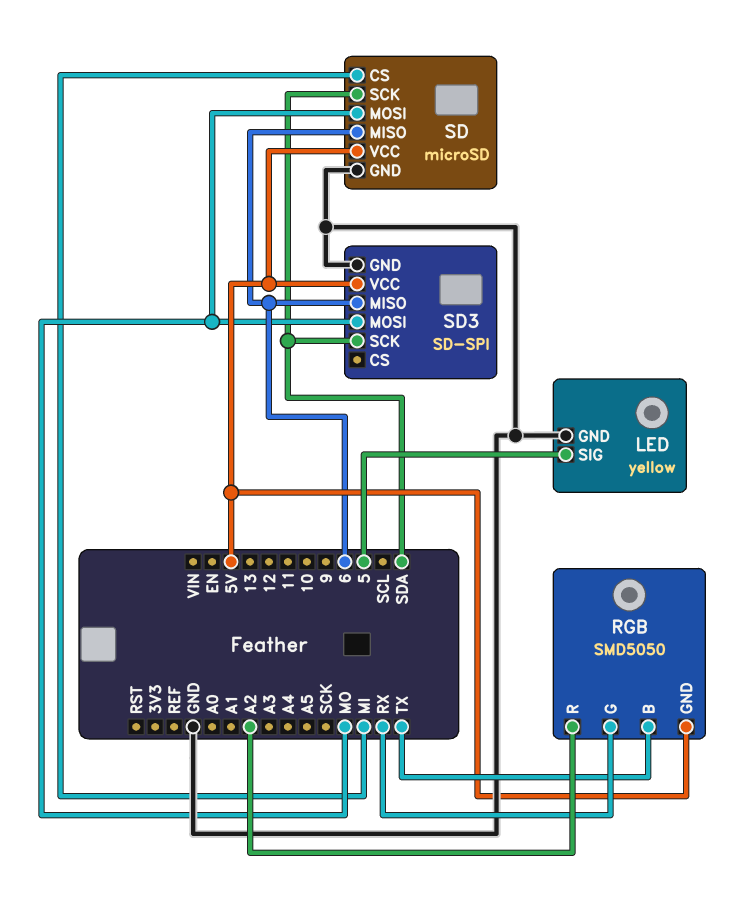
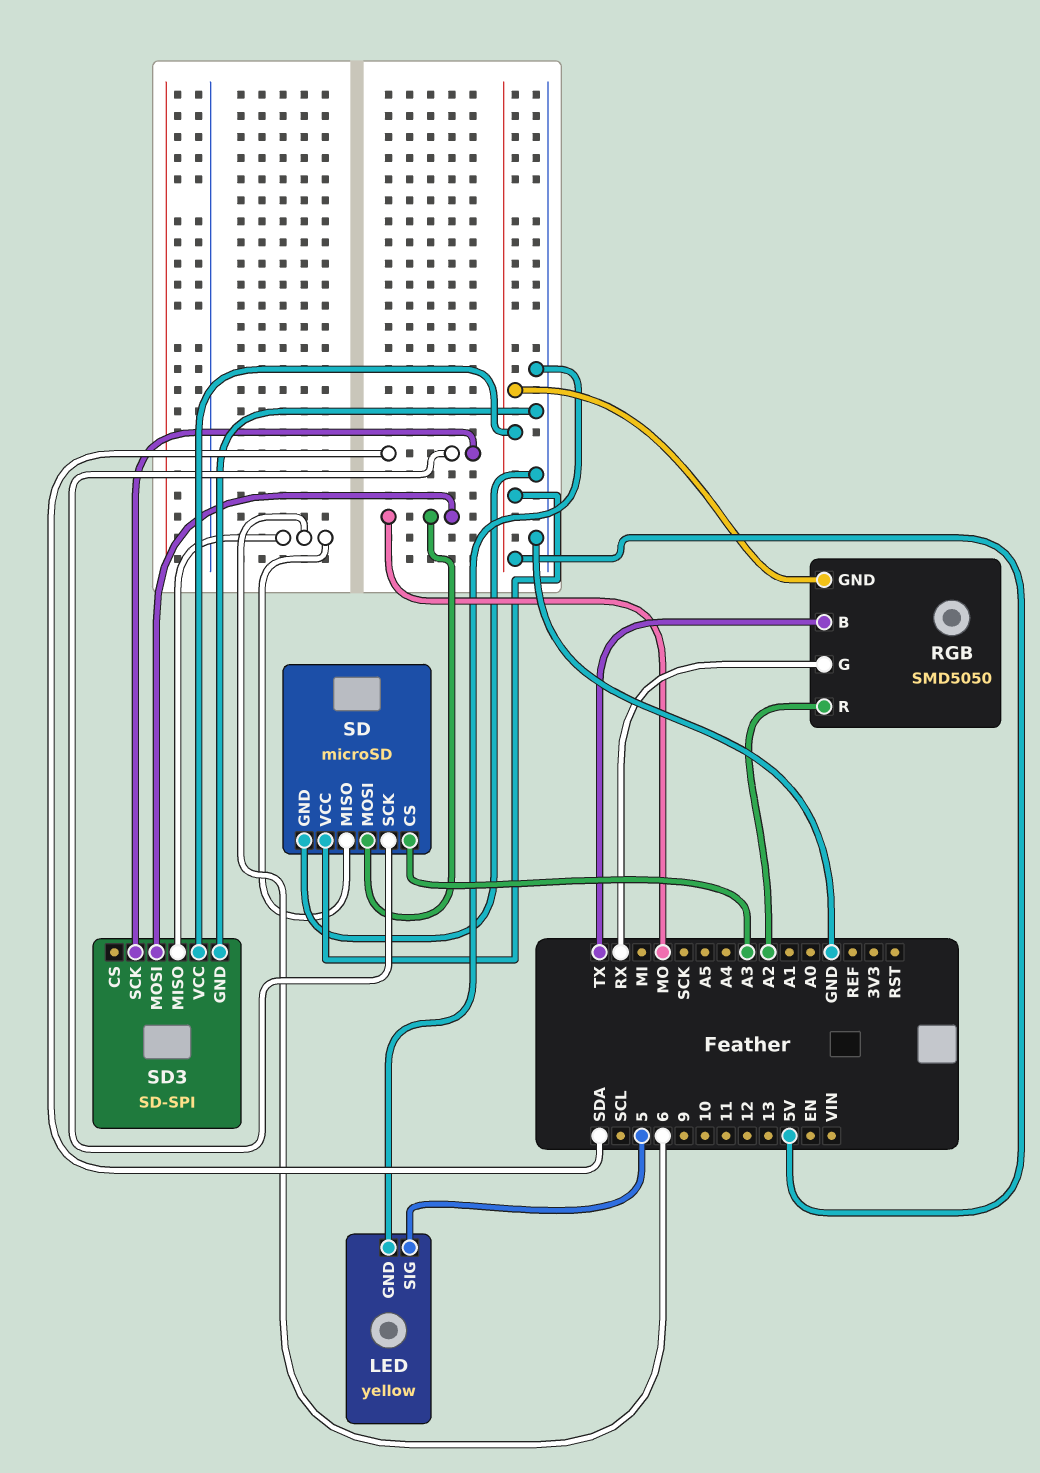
SD pin CS: MI -> A3

